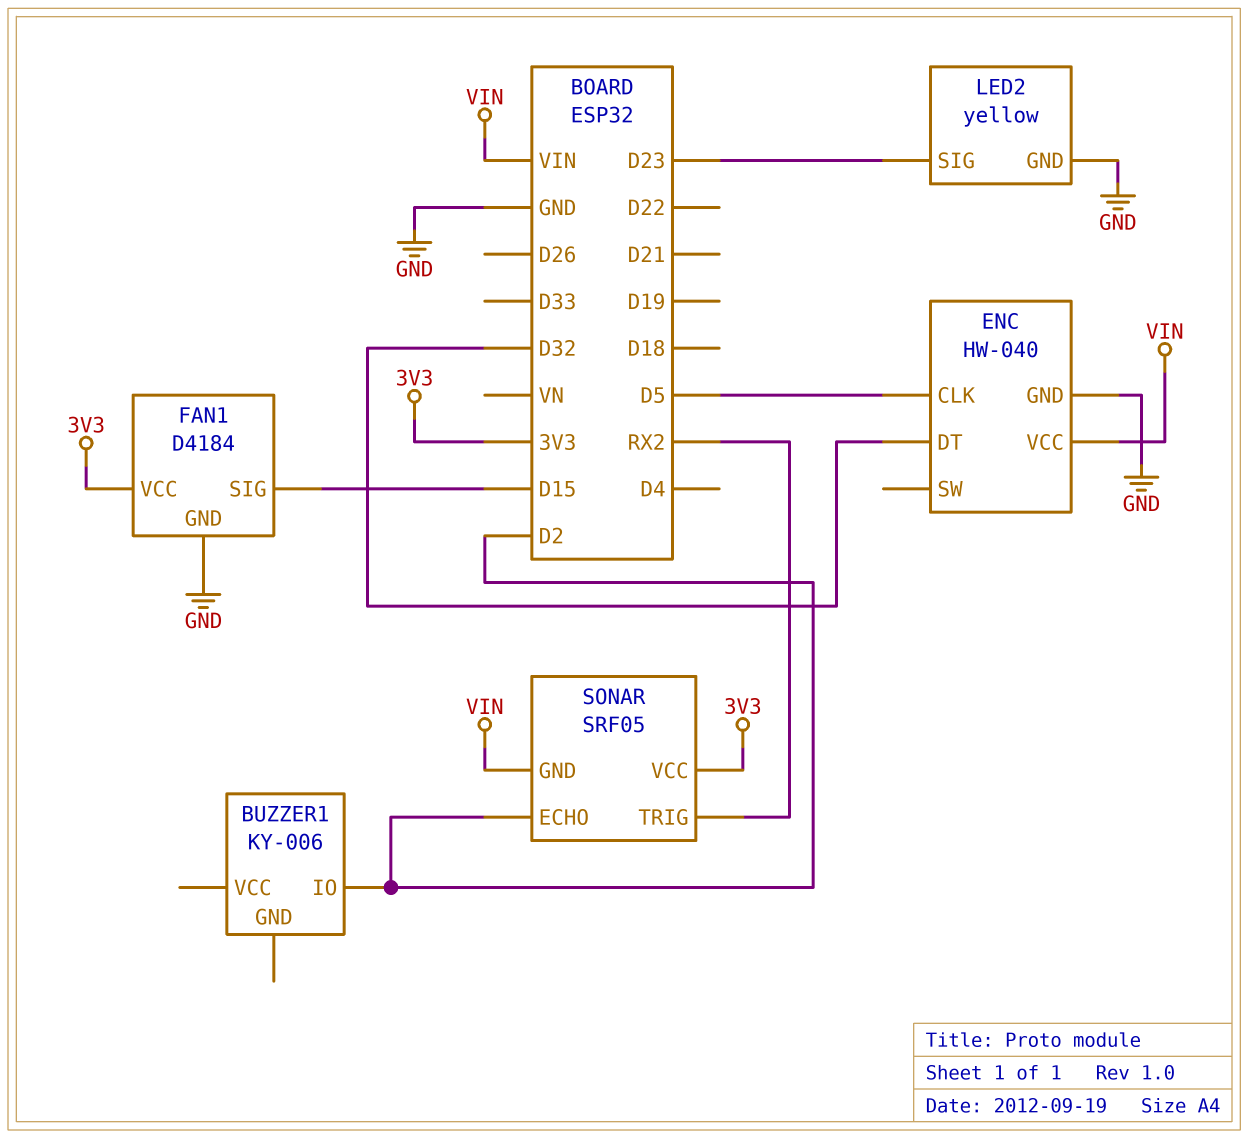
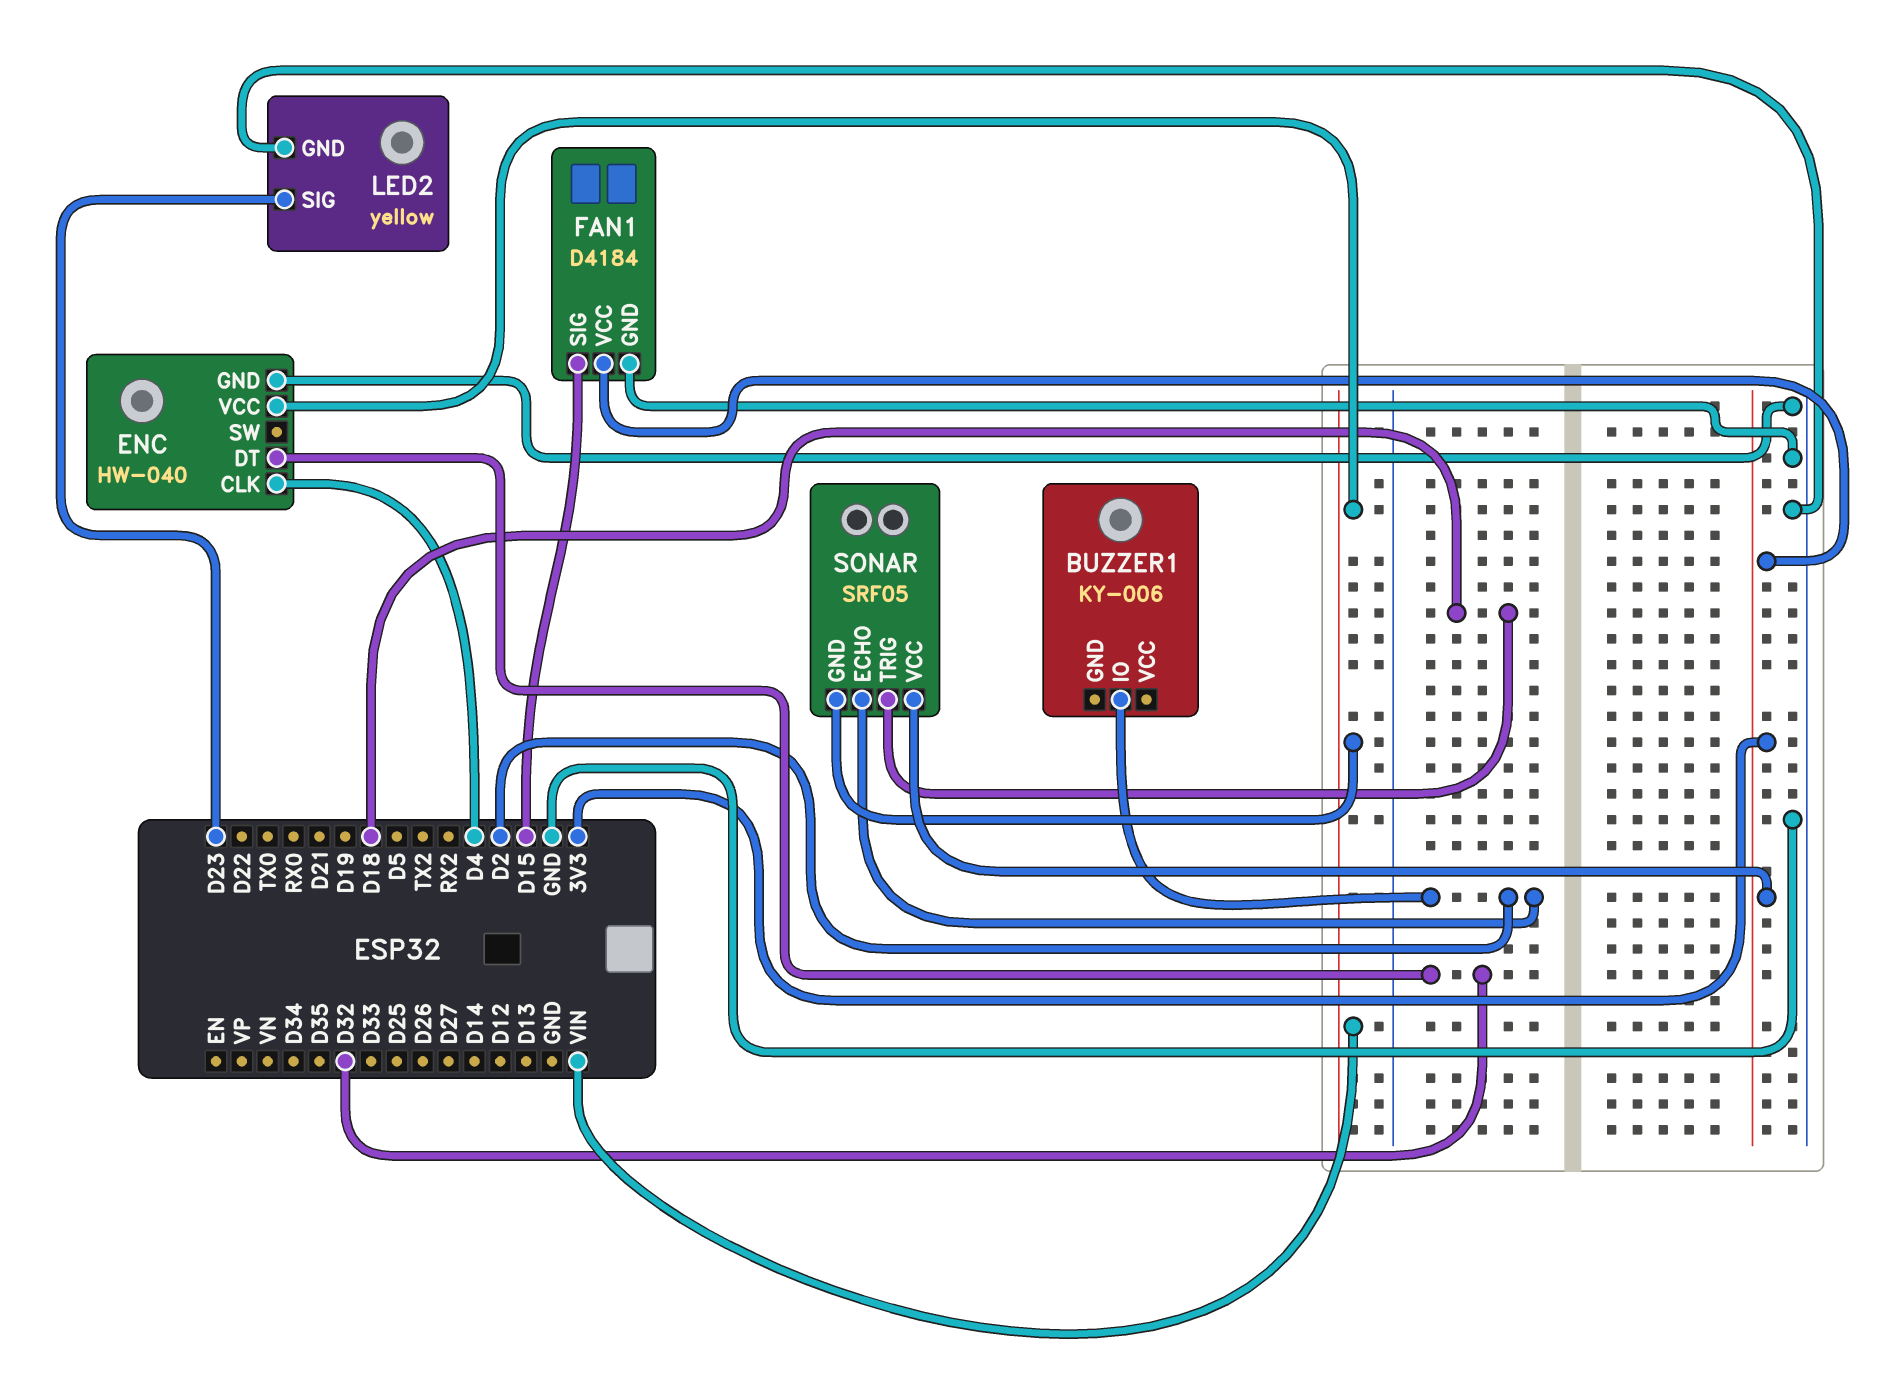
ENC pin CLK: D5 -> D4
SONAR pin TRIG: RX2 -> D18

